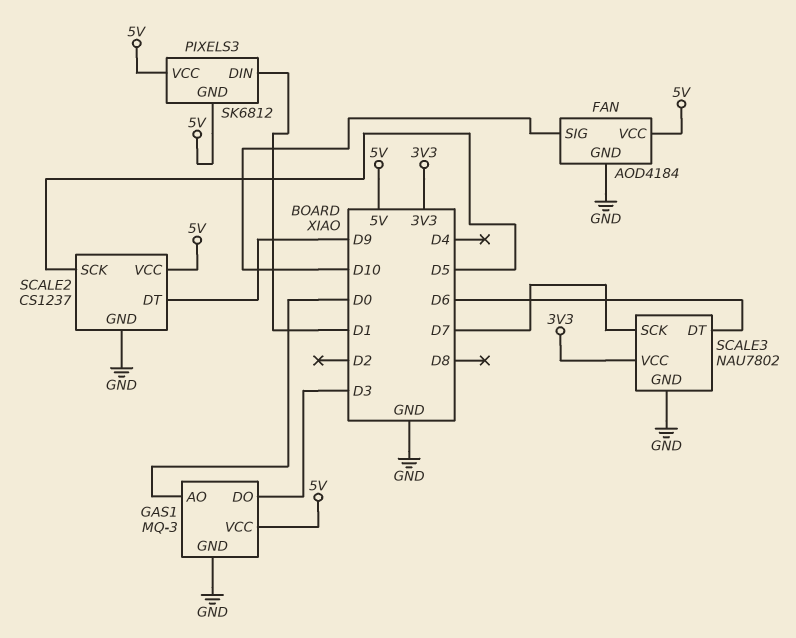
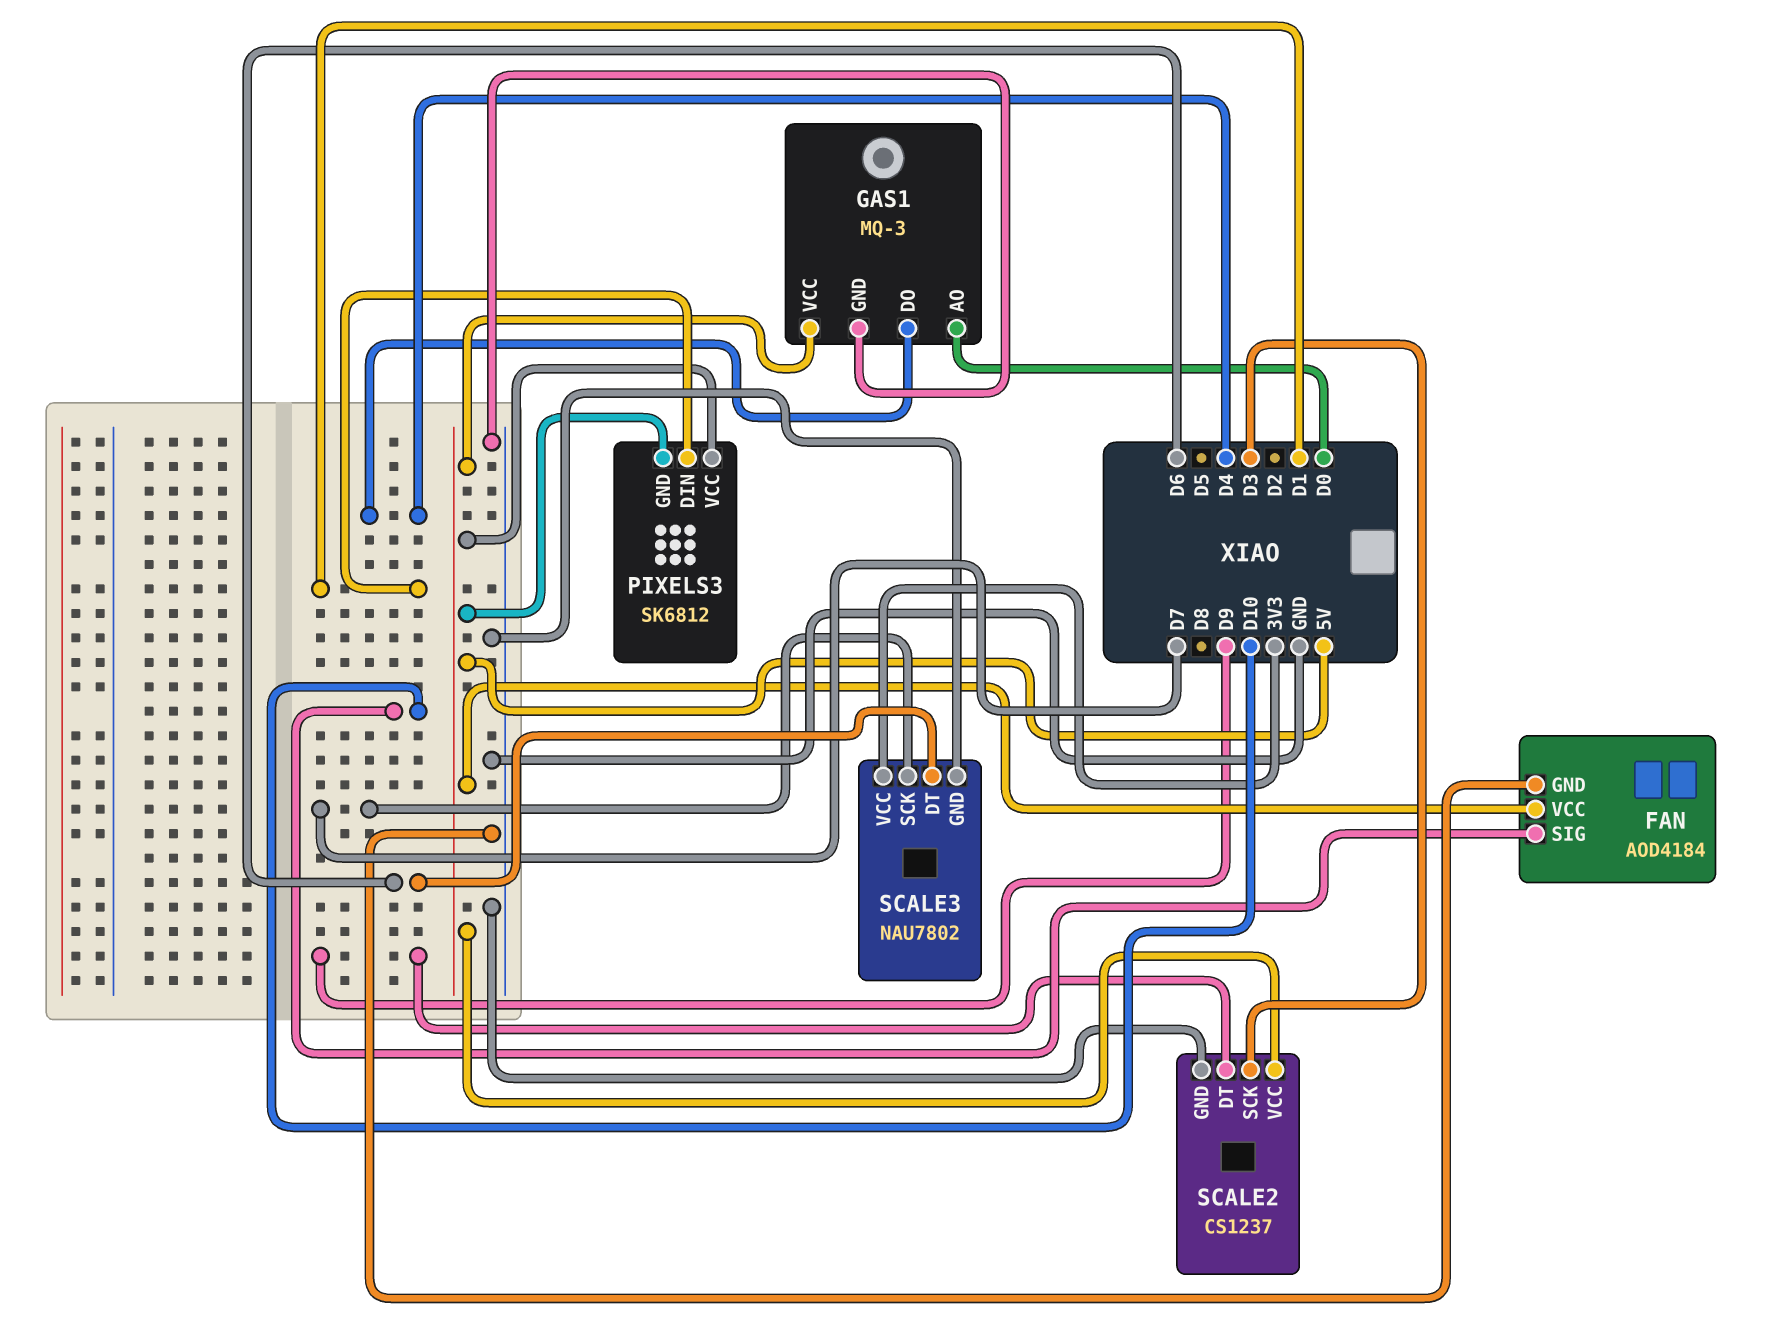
GAS1 pin DO: D3 -> D4
SCALE2 pin SCK: D5 -> D3

